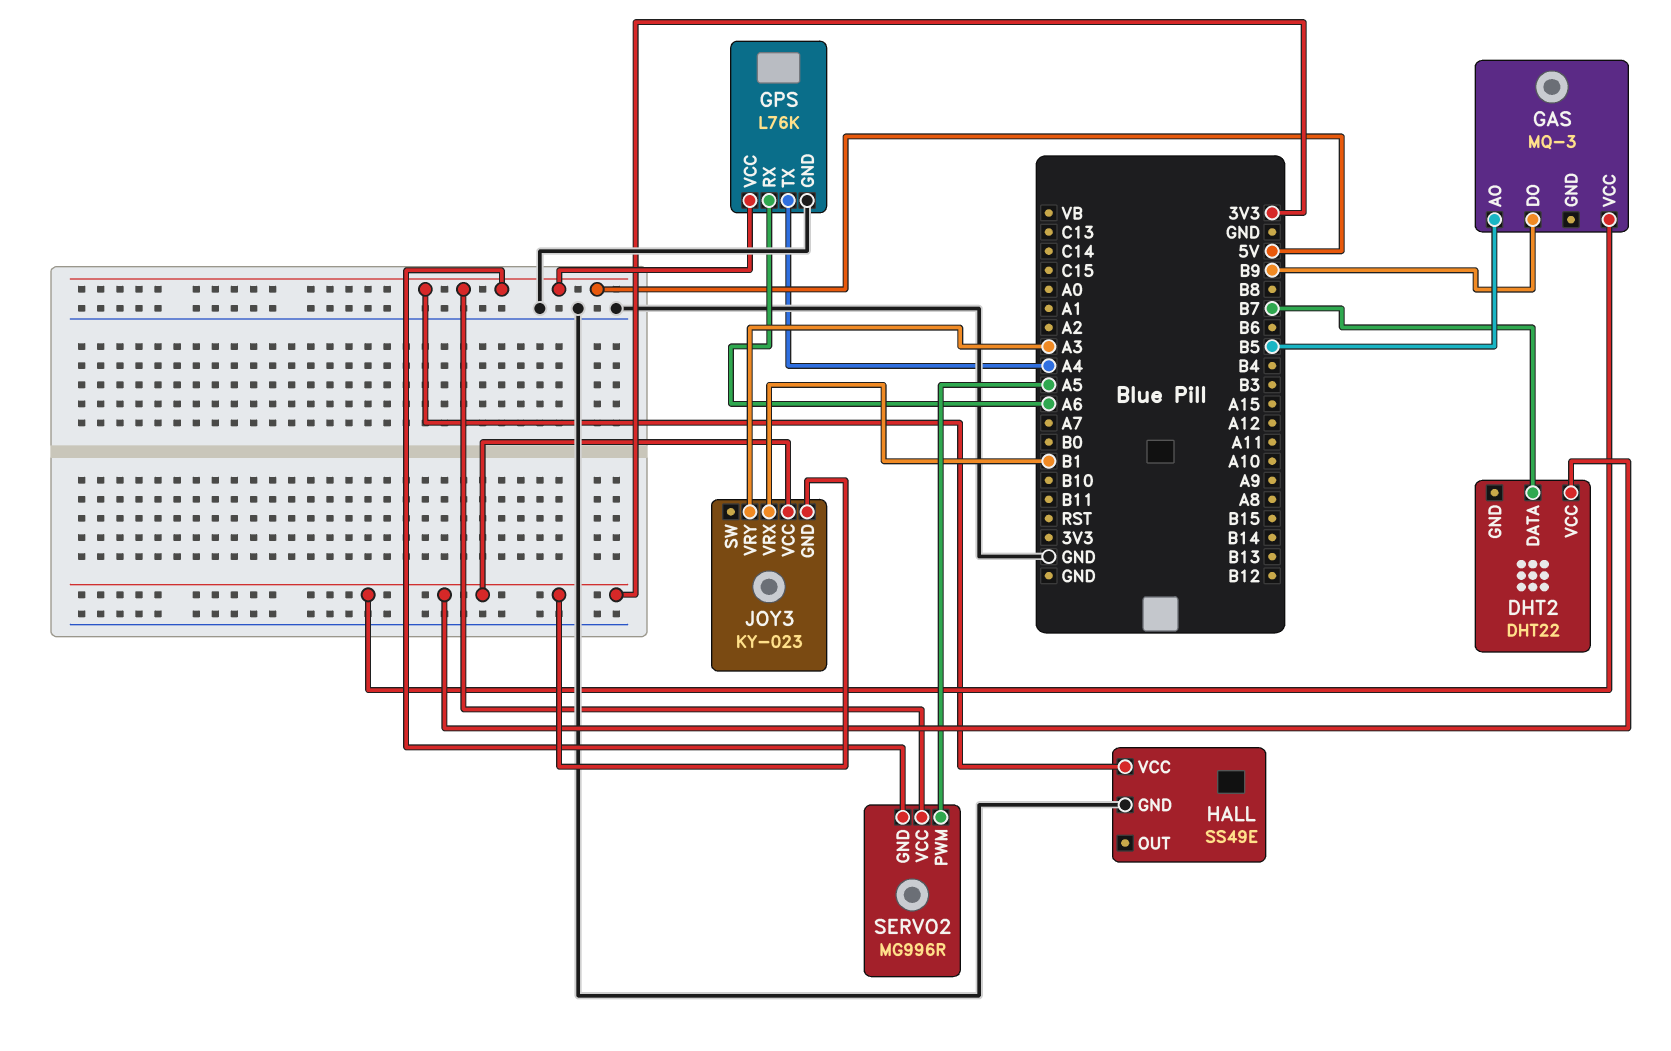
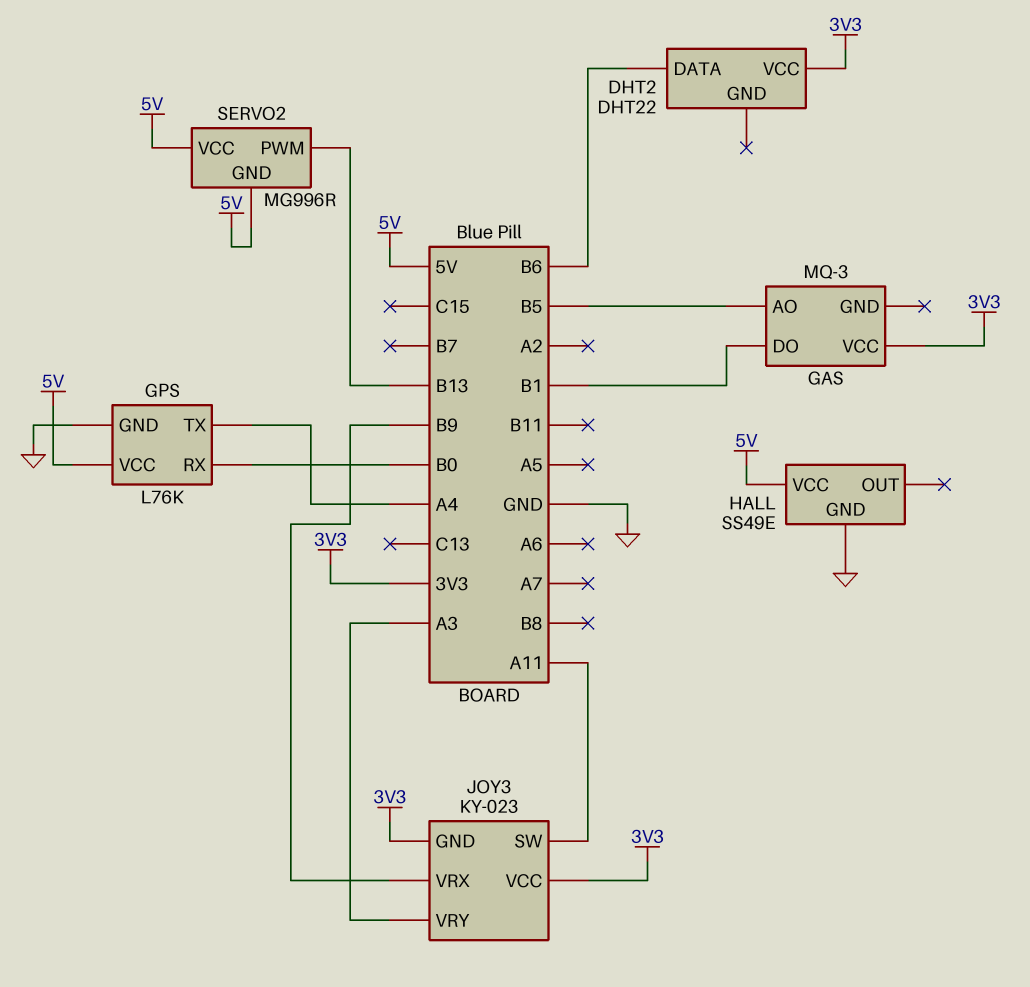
DHT2 pin DATA: B7 -> B6
GAS pin DO: B9 -> B1
GPS pin RX: A6 -> B0
JOY3 pin SW: none -> A11
JOY3 pin VRX: B1 -> B9
SERVO2 pin PWM: A5 -> B13

